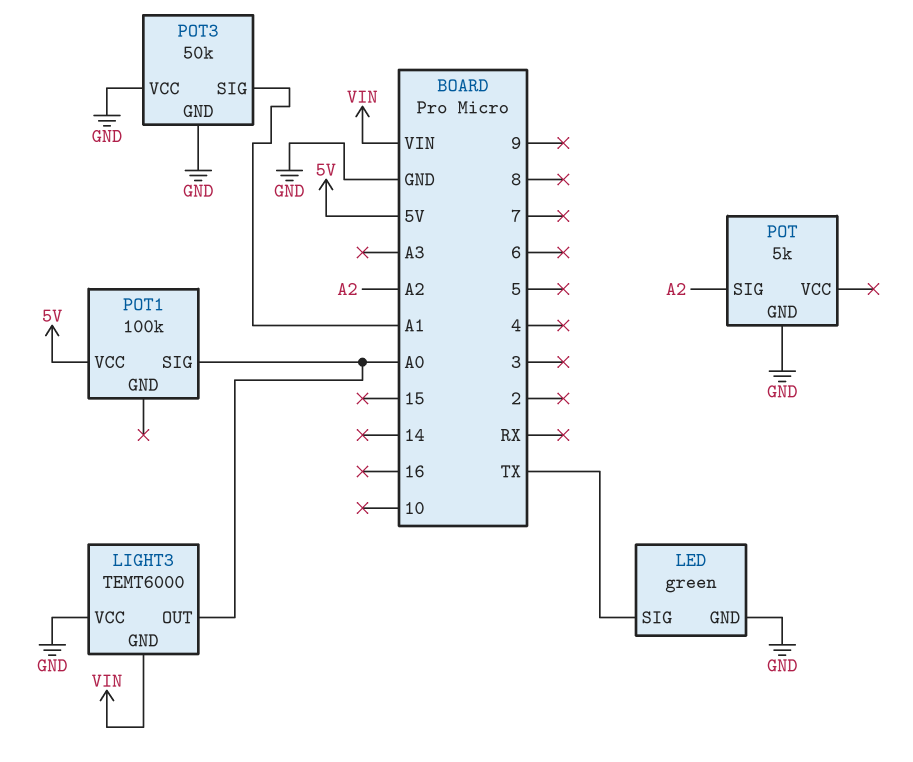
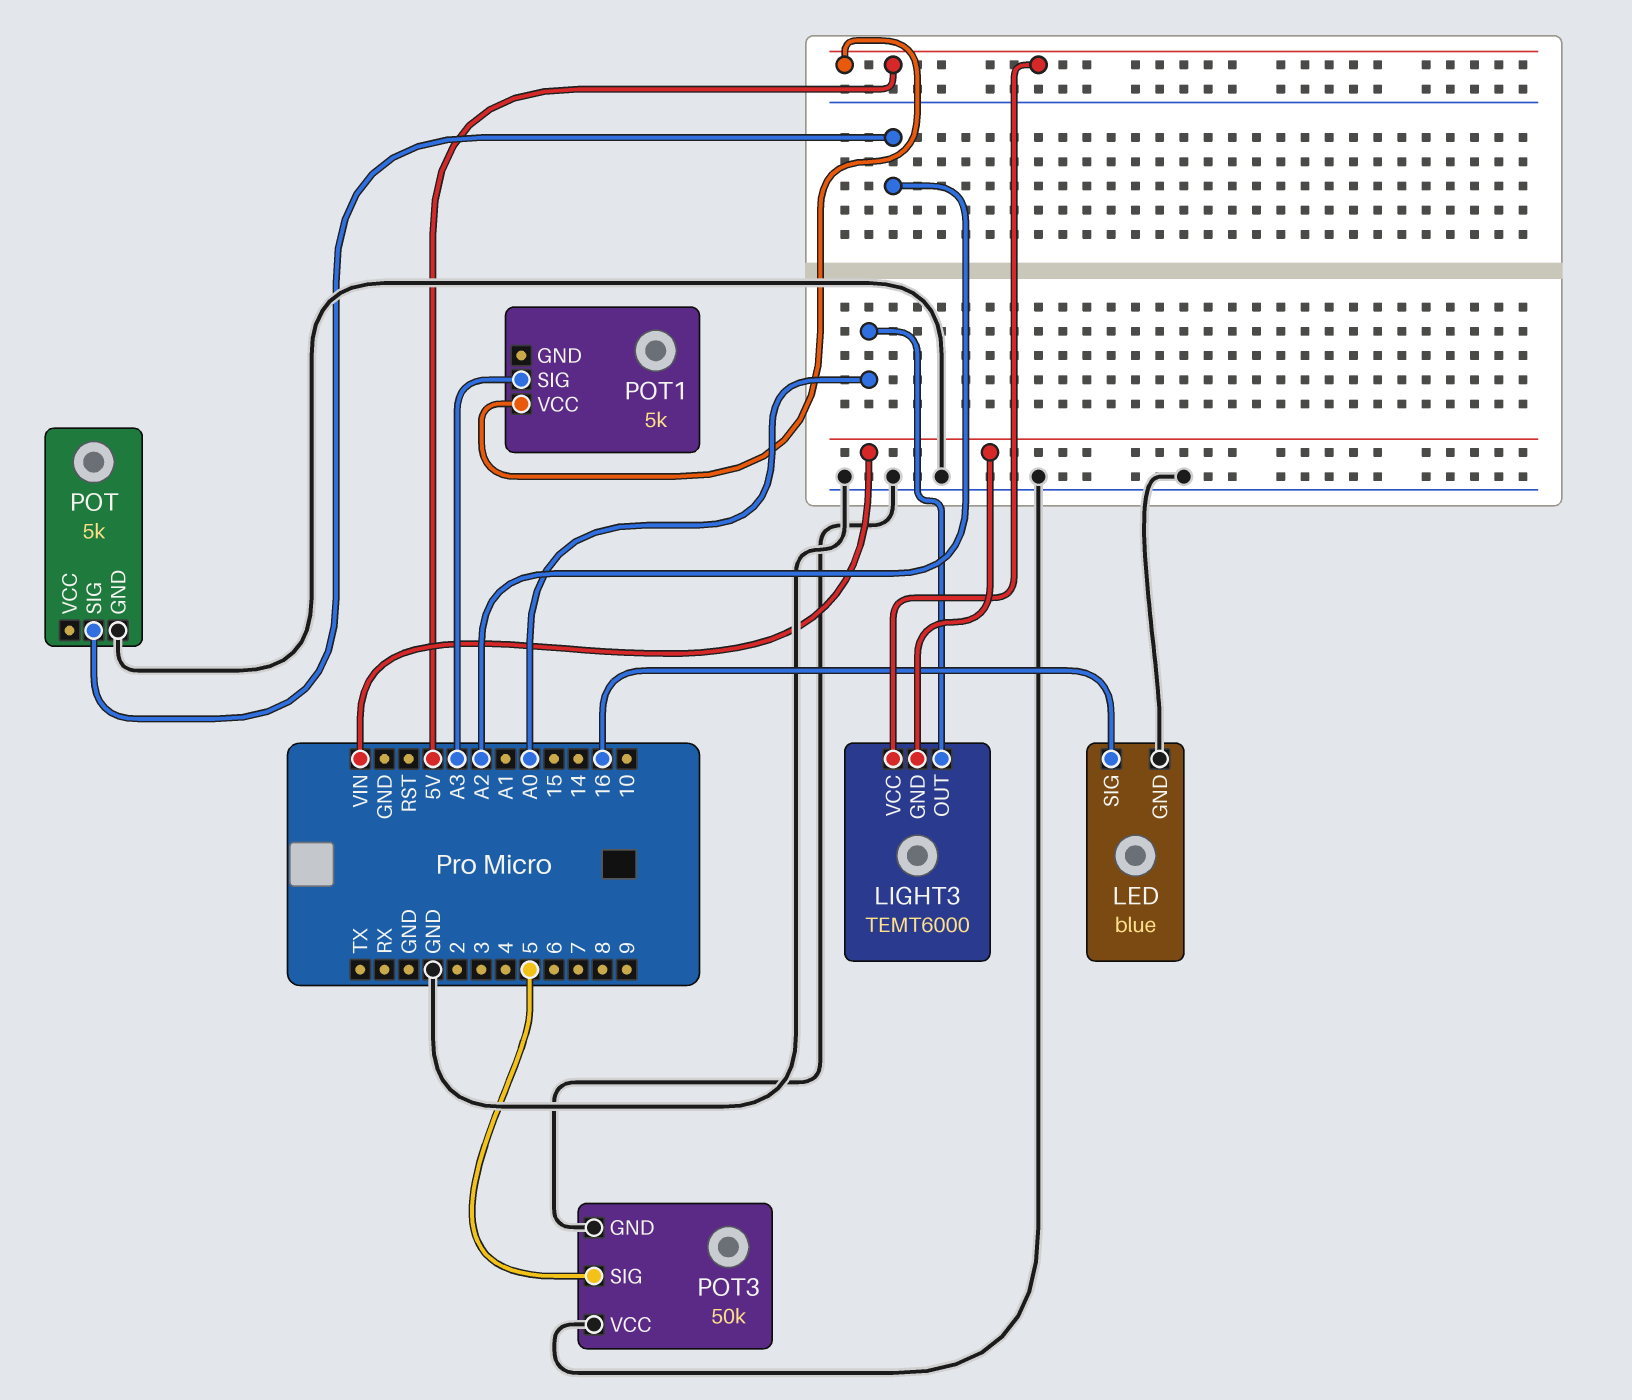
LED: green -> blue
LED pin SIG: TX -> 16
LIGHT3 pin VCC: GND -> 5V
POT1: 100k -> 5k
POT1 pin SIG: A0 -> A3
POT3 pin SIG: A1 -> 5

